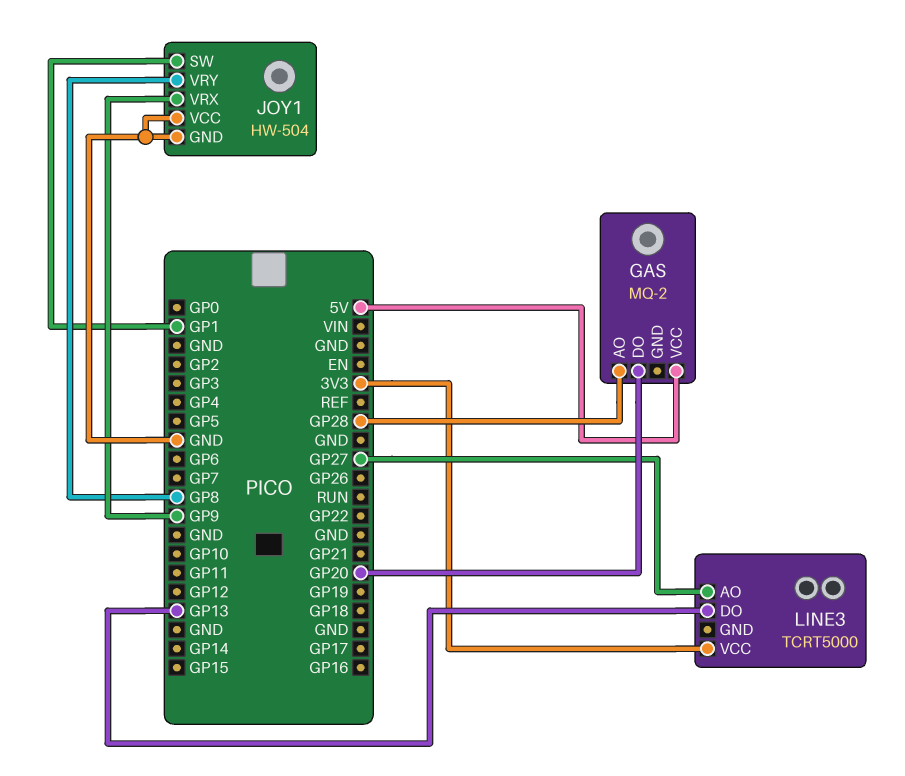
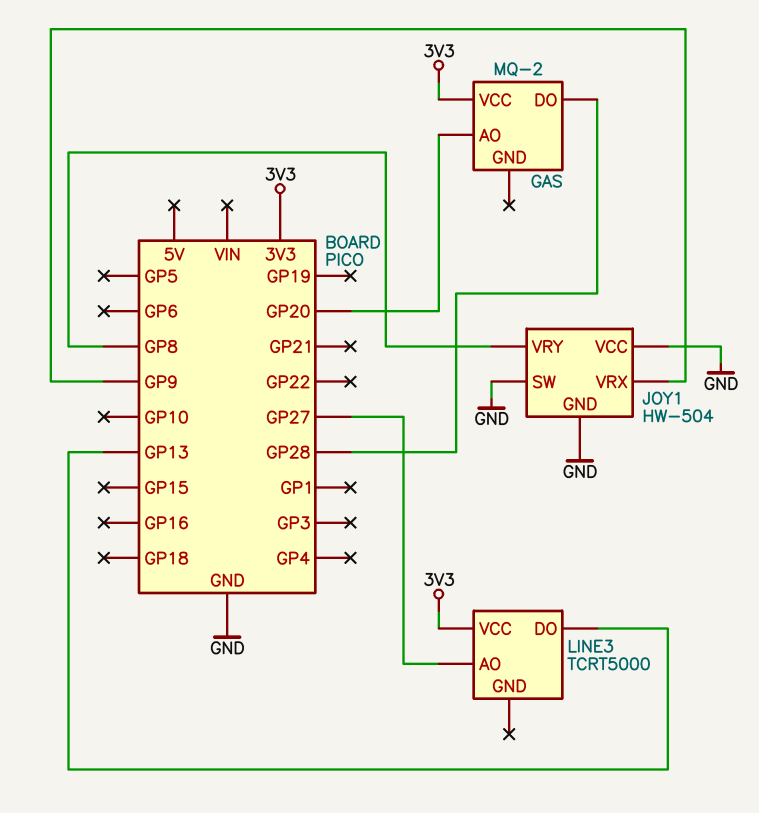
GAS pin AO: GP28 -> GP20
GAS pin DO: GP20 -> GP28
GAS pin VCC: 5V -> 3V3
JOY1 pin SW: GP1 -> GND

